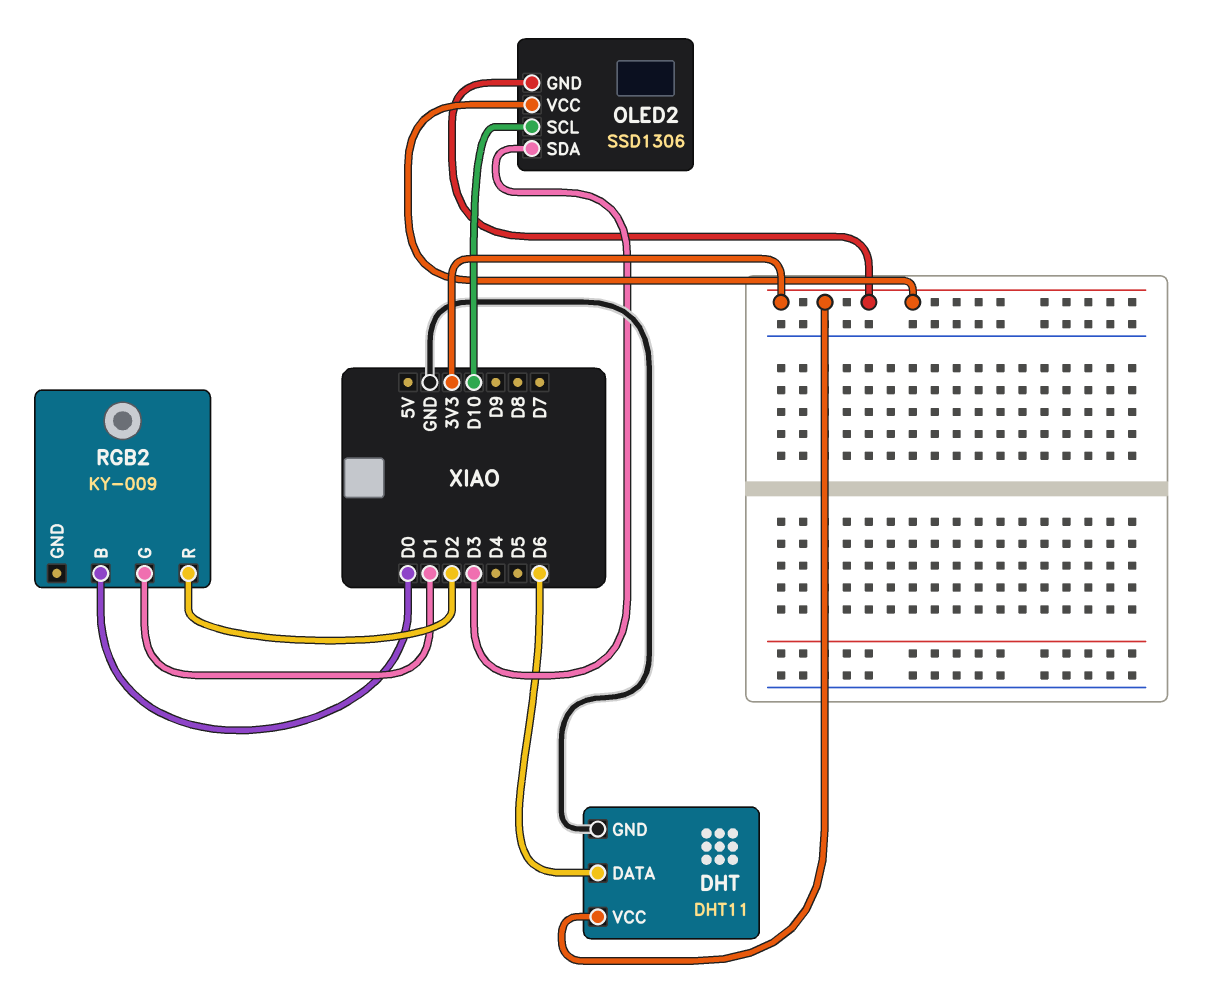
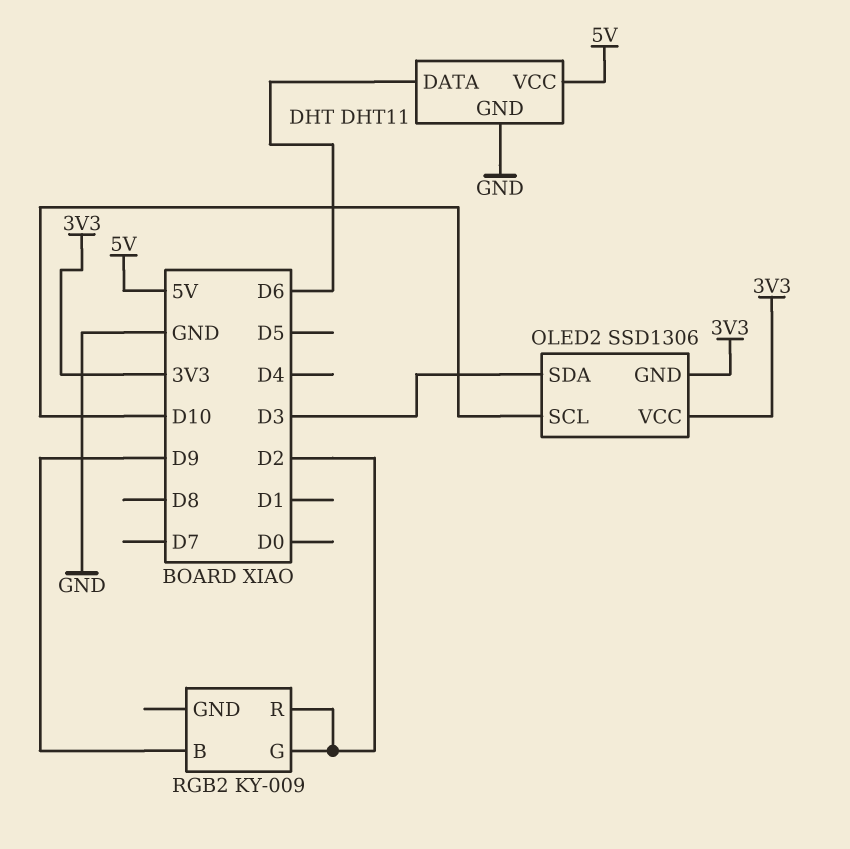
DHT pin VCC: 3V3 -> 5V
RGB2 pin B: D0 -> D9
RGB2 pin G: D1 -> D2

